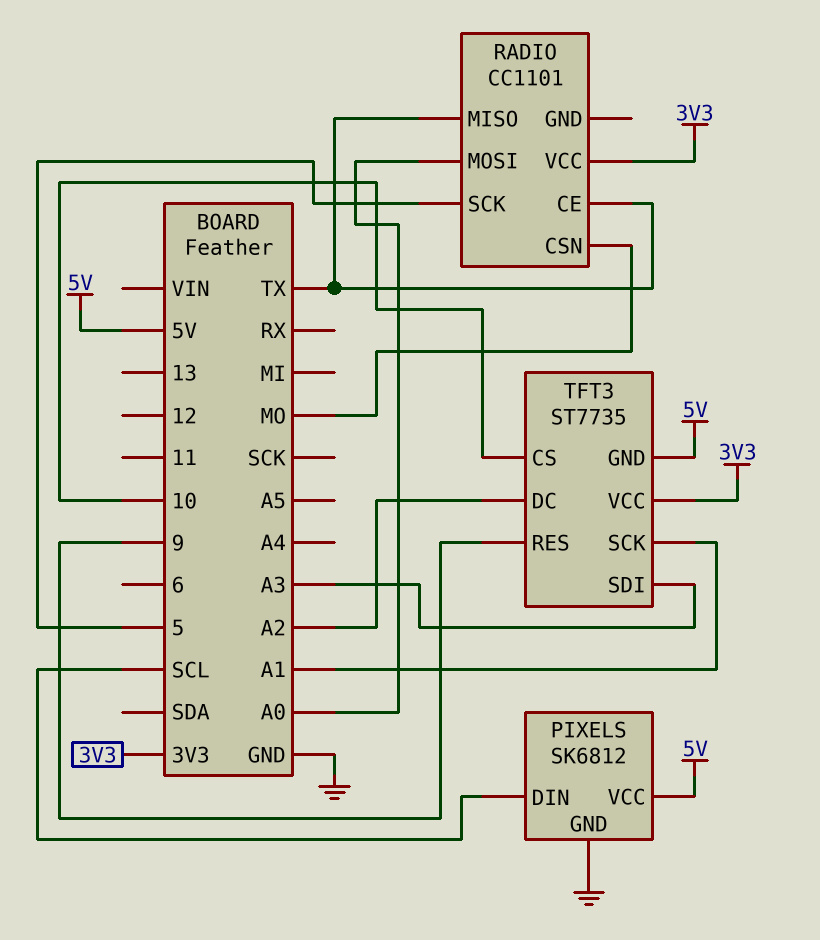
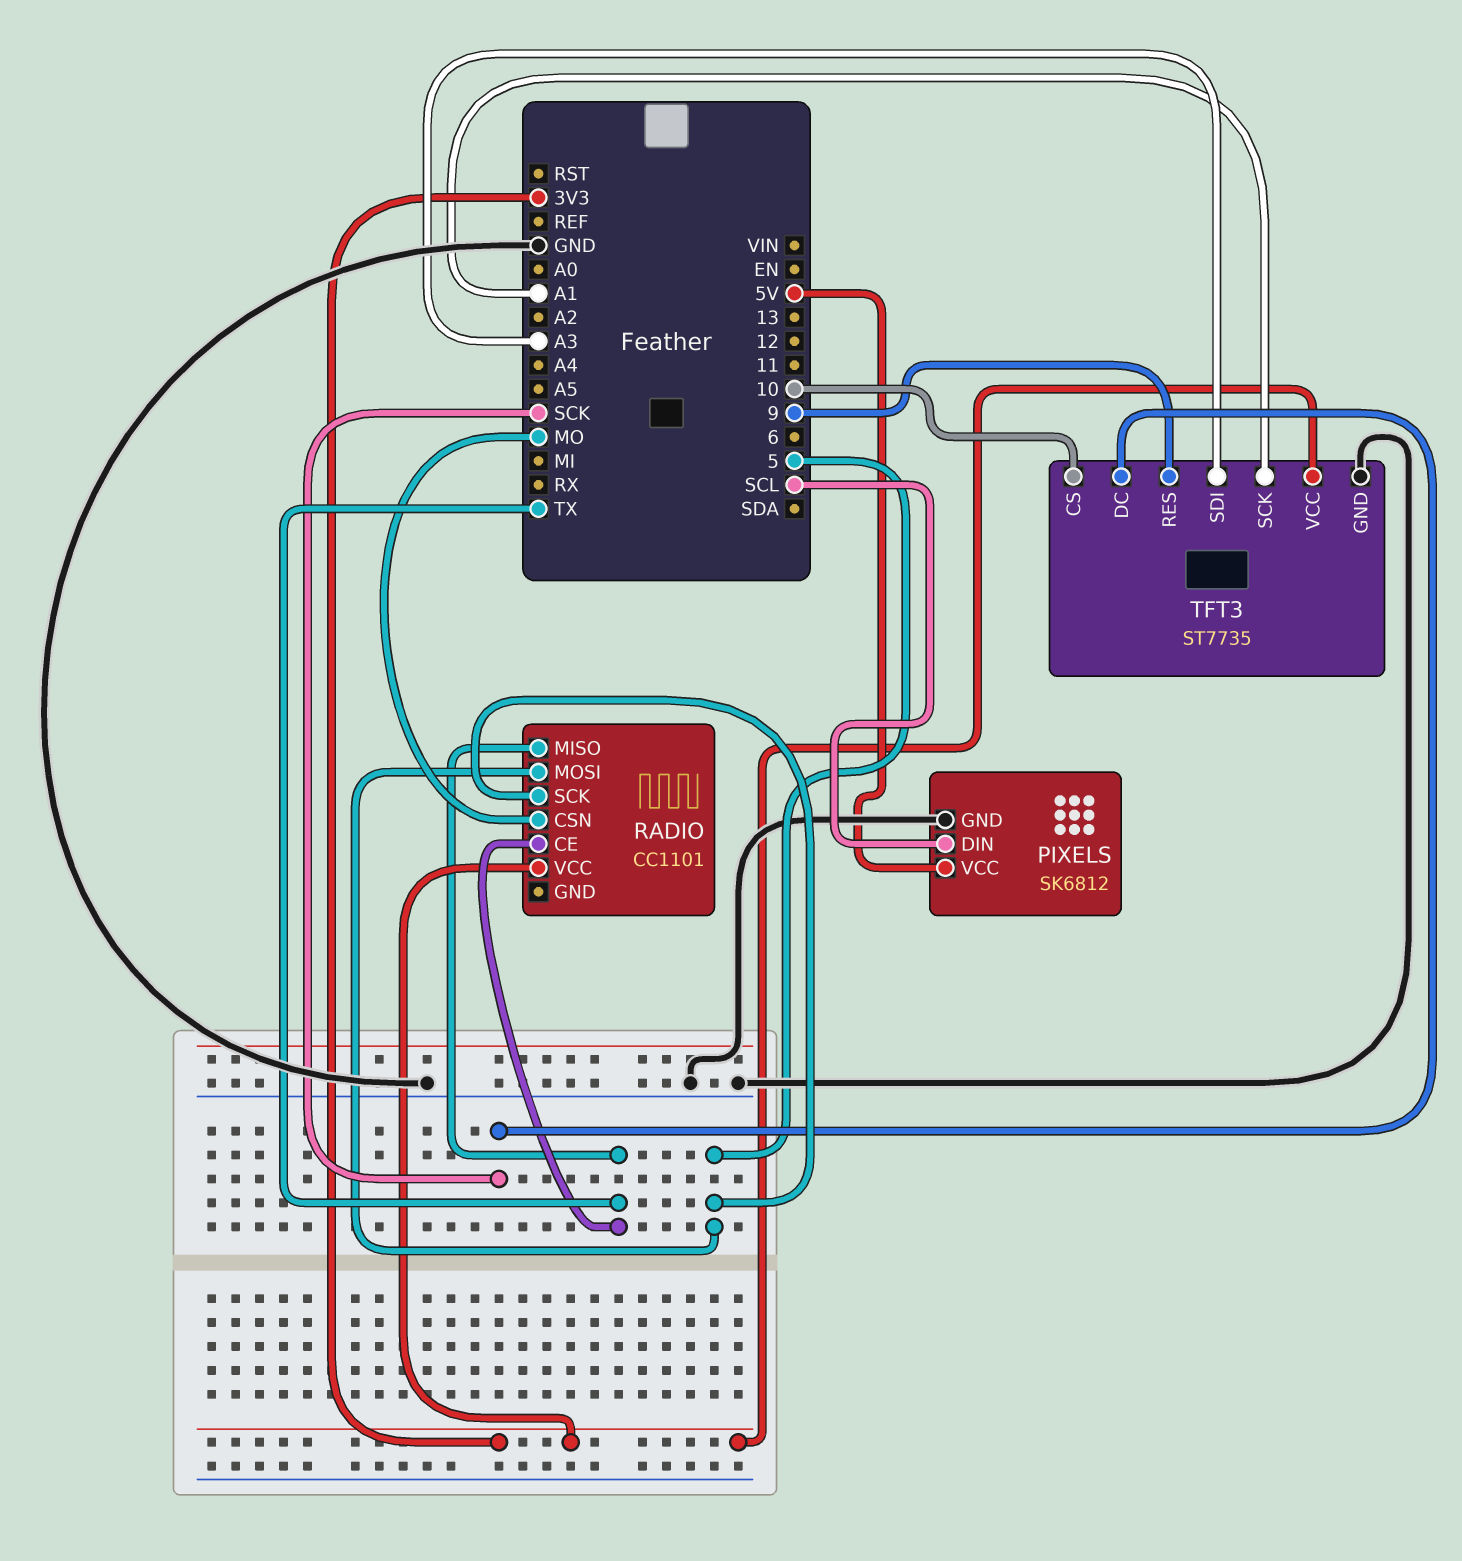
RADIO pin MOSI: A0 -> 5
TFT3 pin DC: A2 -> SCK
TFT3 pin GND: 5V -> GND

